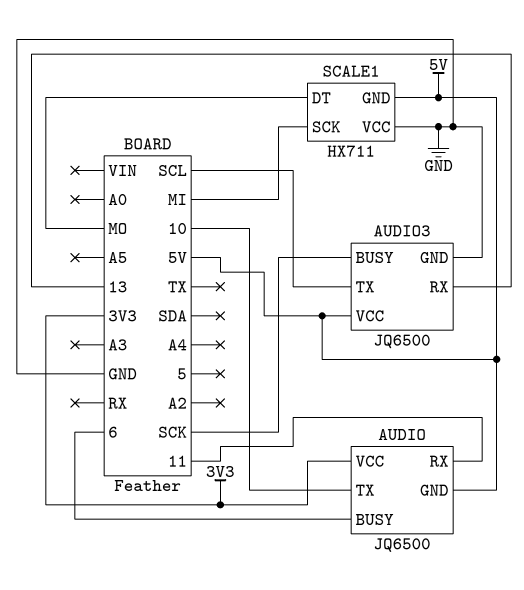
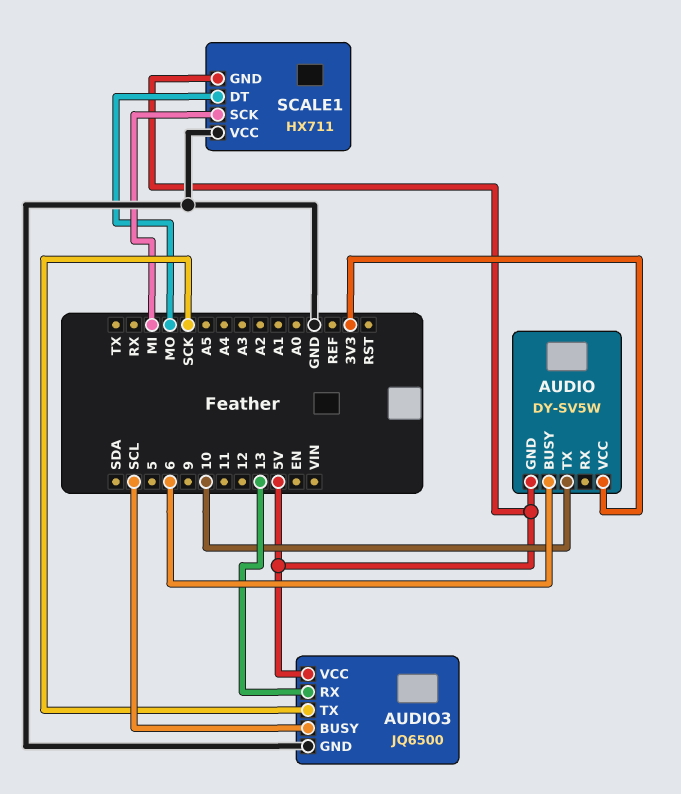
AUDIO: JQ6500 -> DY-SV5W
AUDIO pin RX: 11 -> none
AUDIO3 pin BUSY: SCK -> SCL
AUDIO3 pin TX: SCL -> SCK

